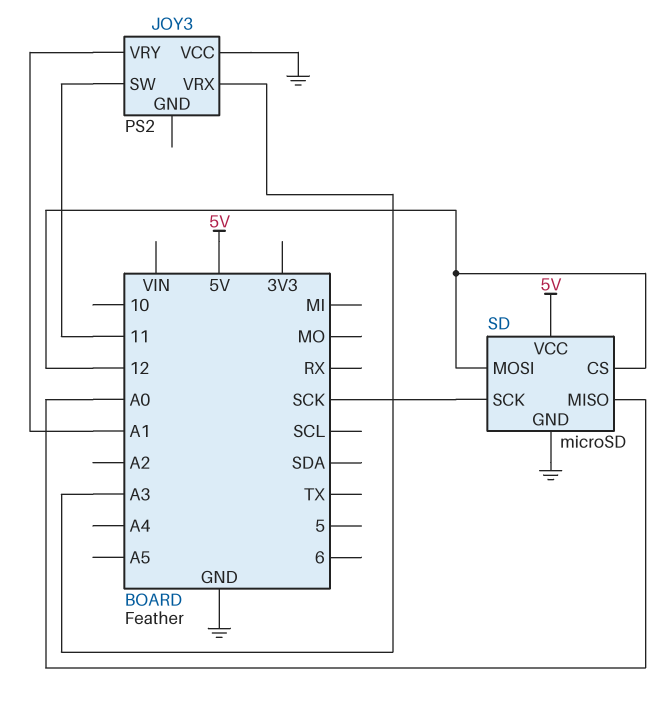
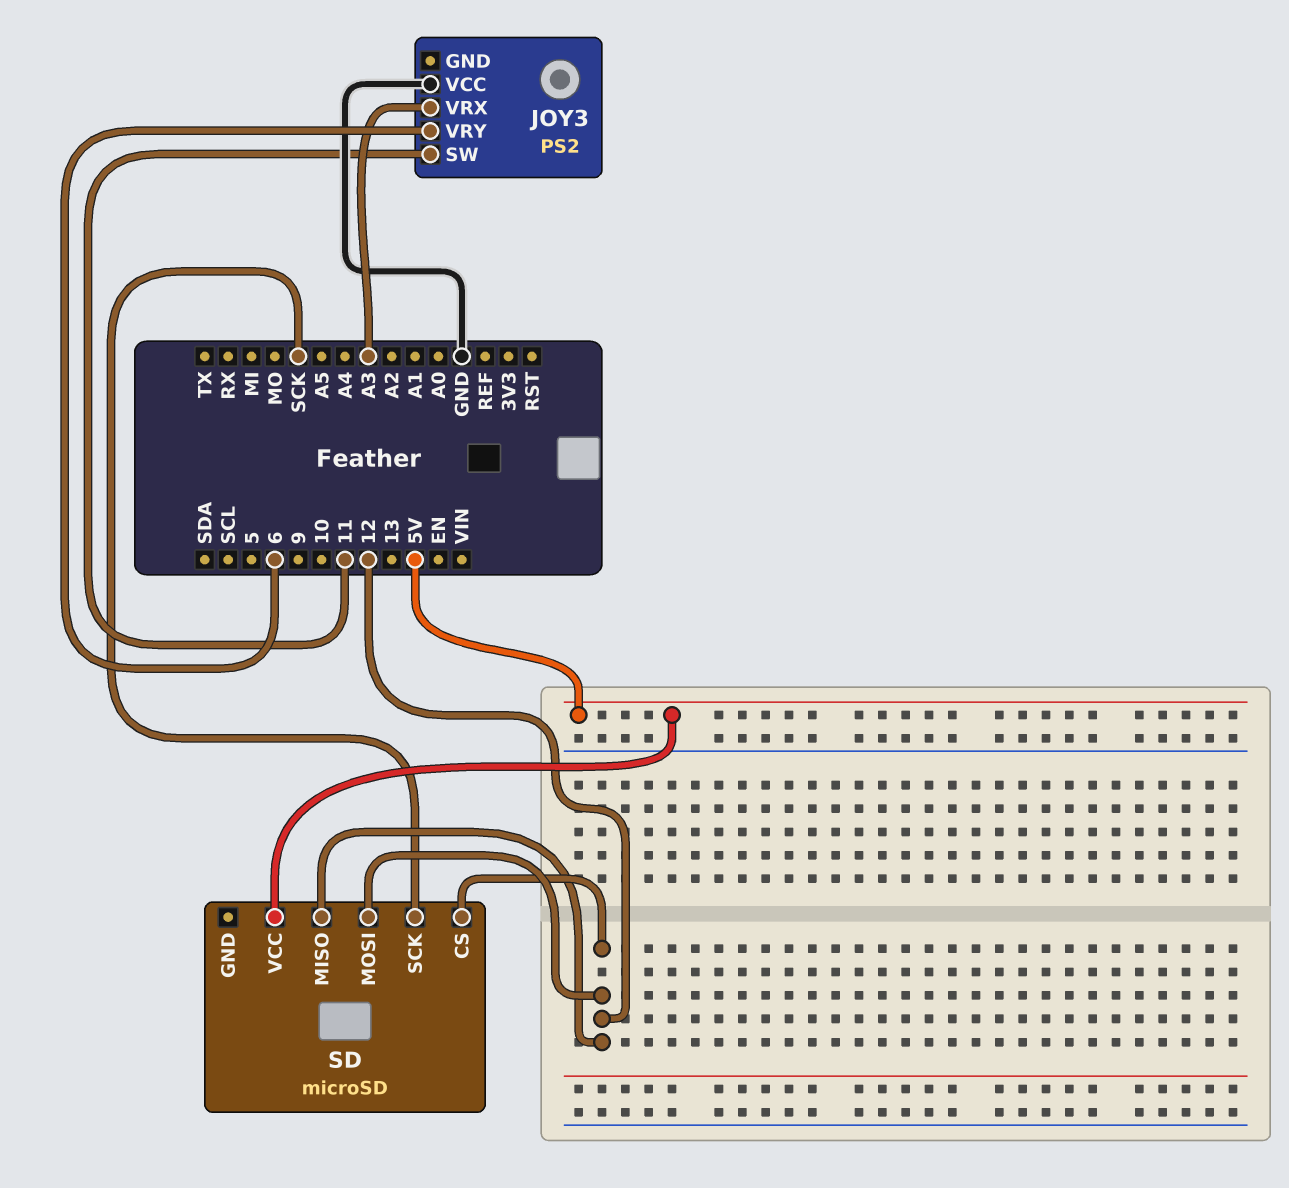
JOY3 pin VRY: A1 -> 6
SD pin GND: GND -> none
SD pin MISO: A0 -> 12

